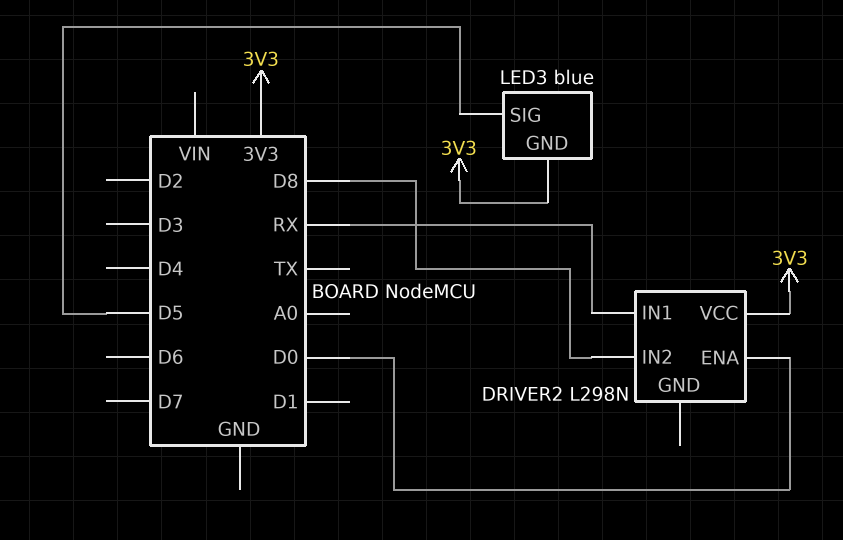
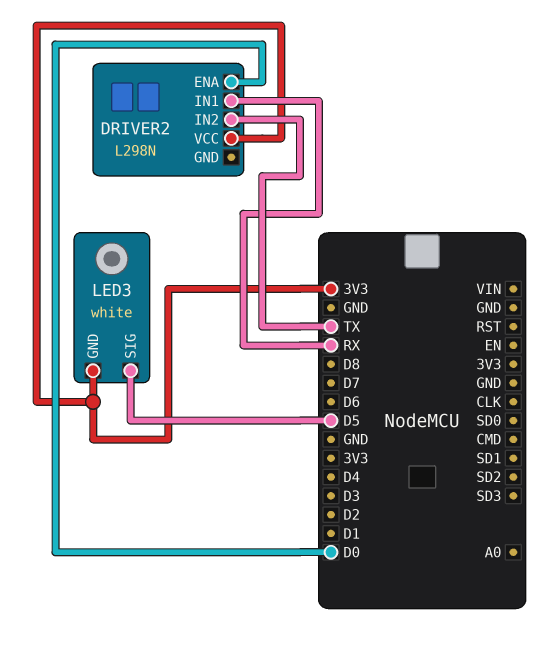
DRIVER2 pin IN2: D8 -> TX
LED3: blue -> white

